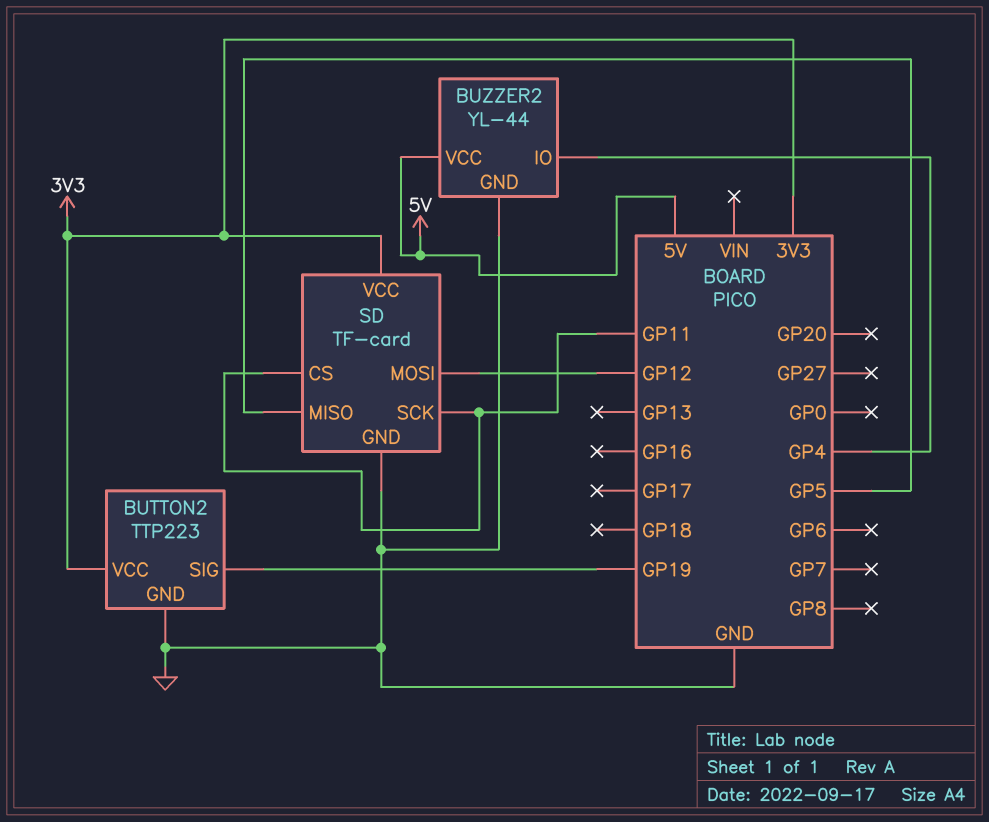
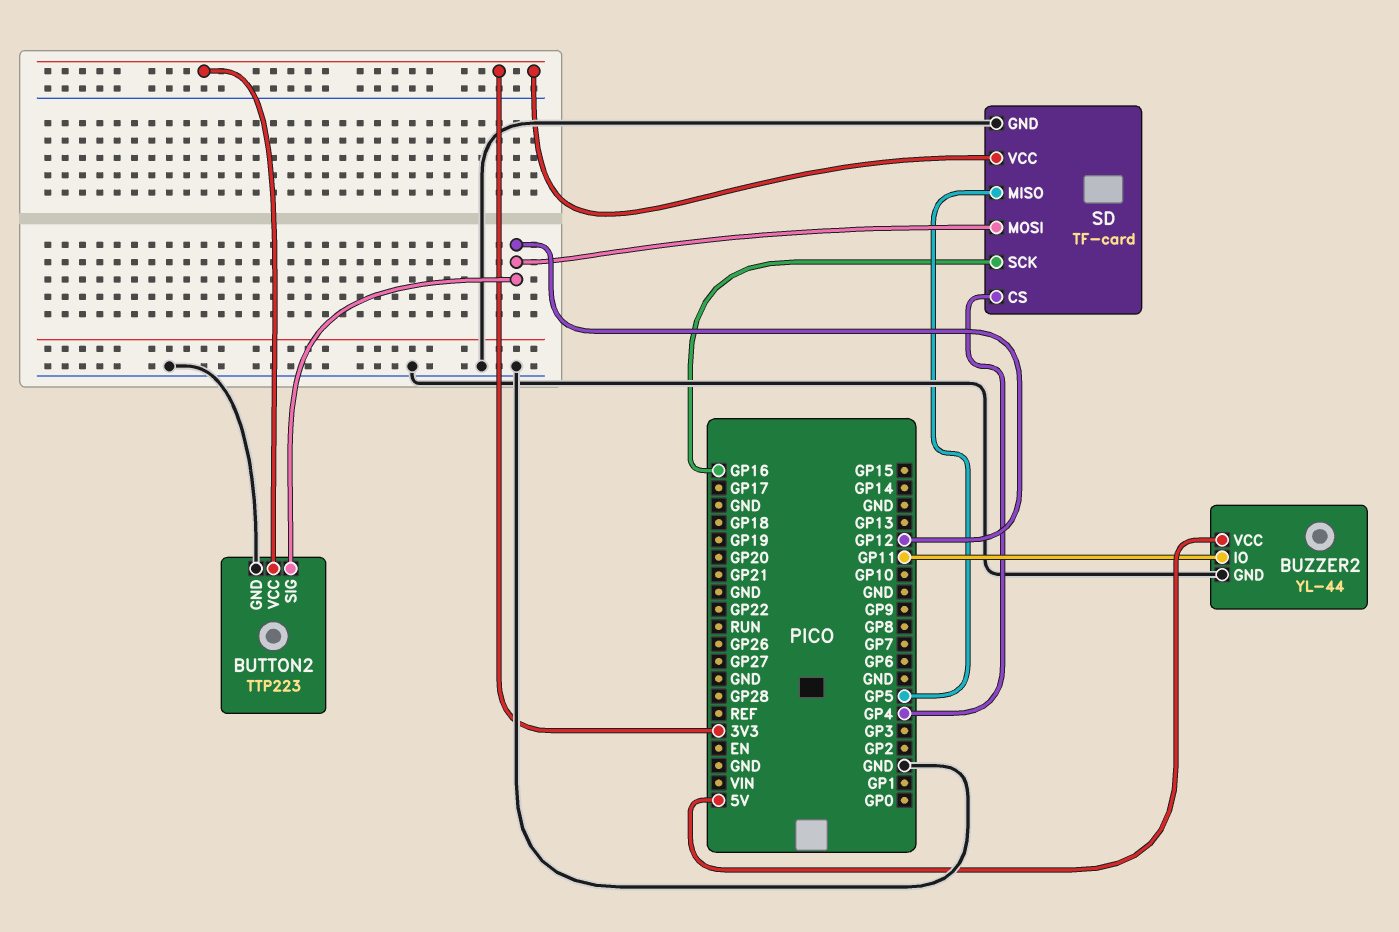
BUTTON2 pin SIG: GP19 -> GP12
BUZZER2 pin IO: GP4 -> GP11
SD pin CS: GP11 -> GP4
SD pin SCK: GP11 -> GP16

